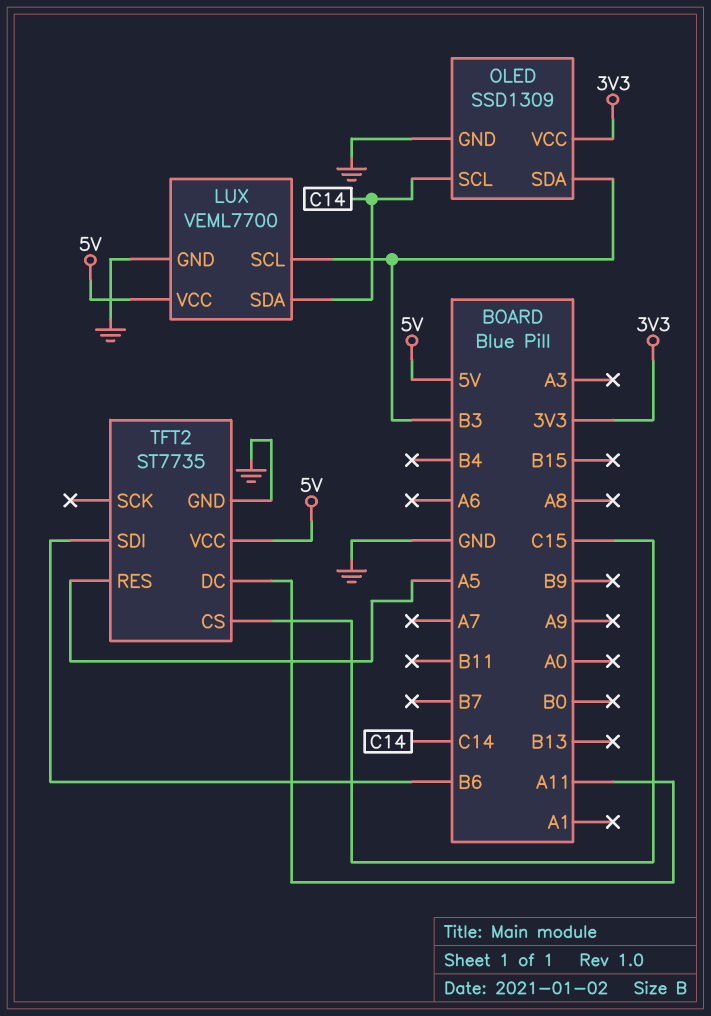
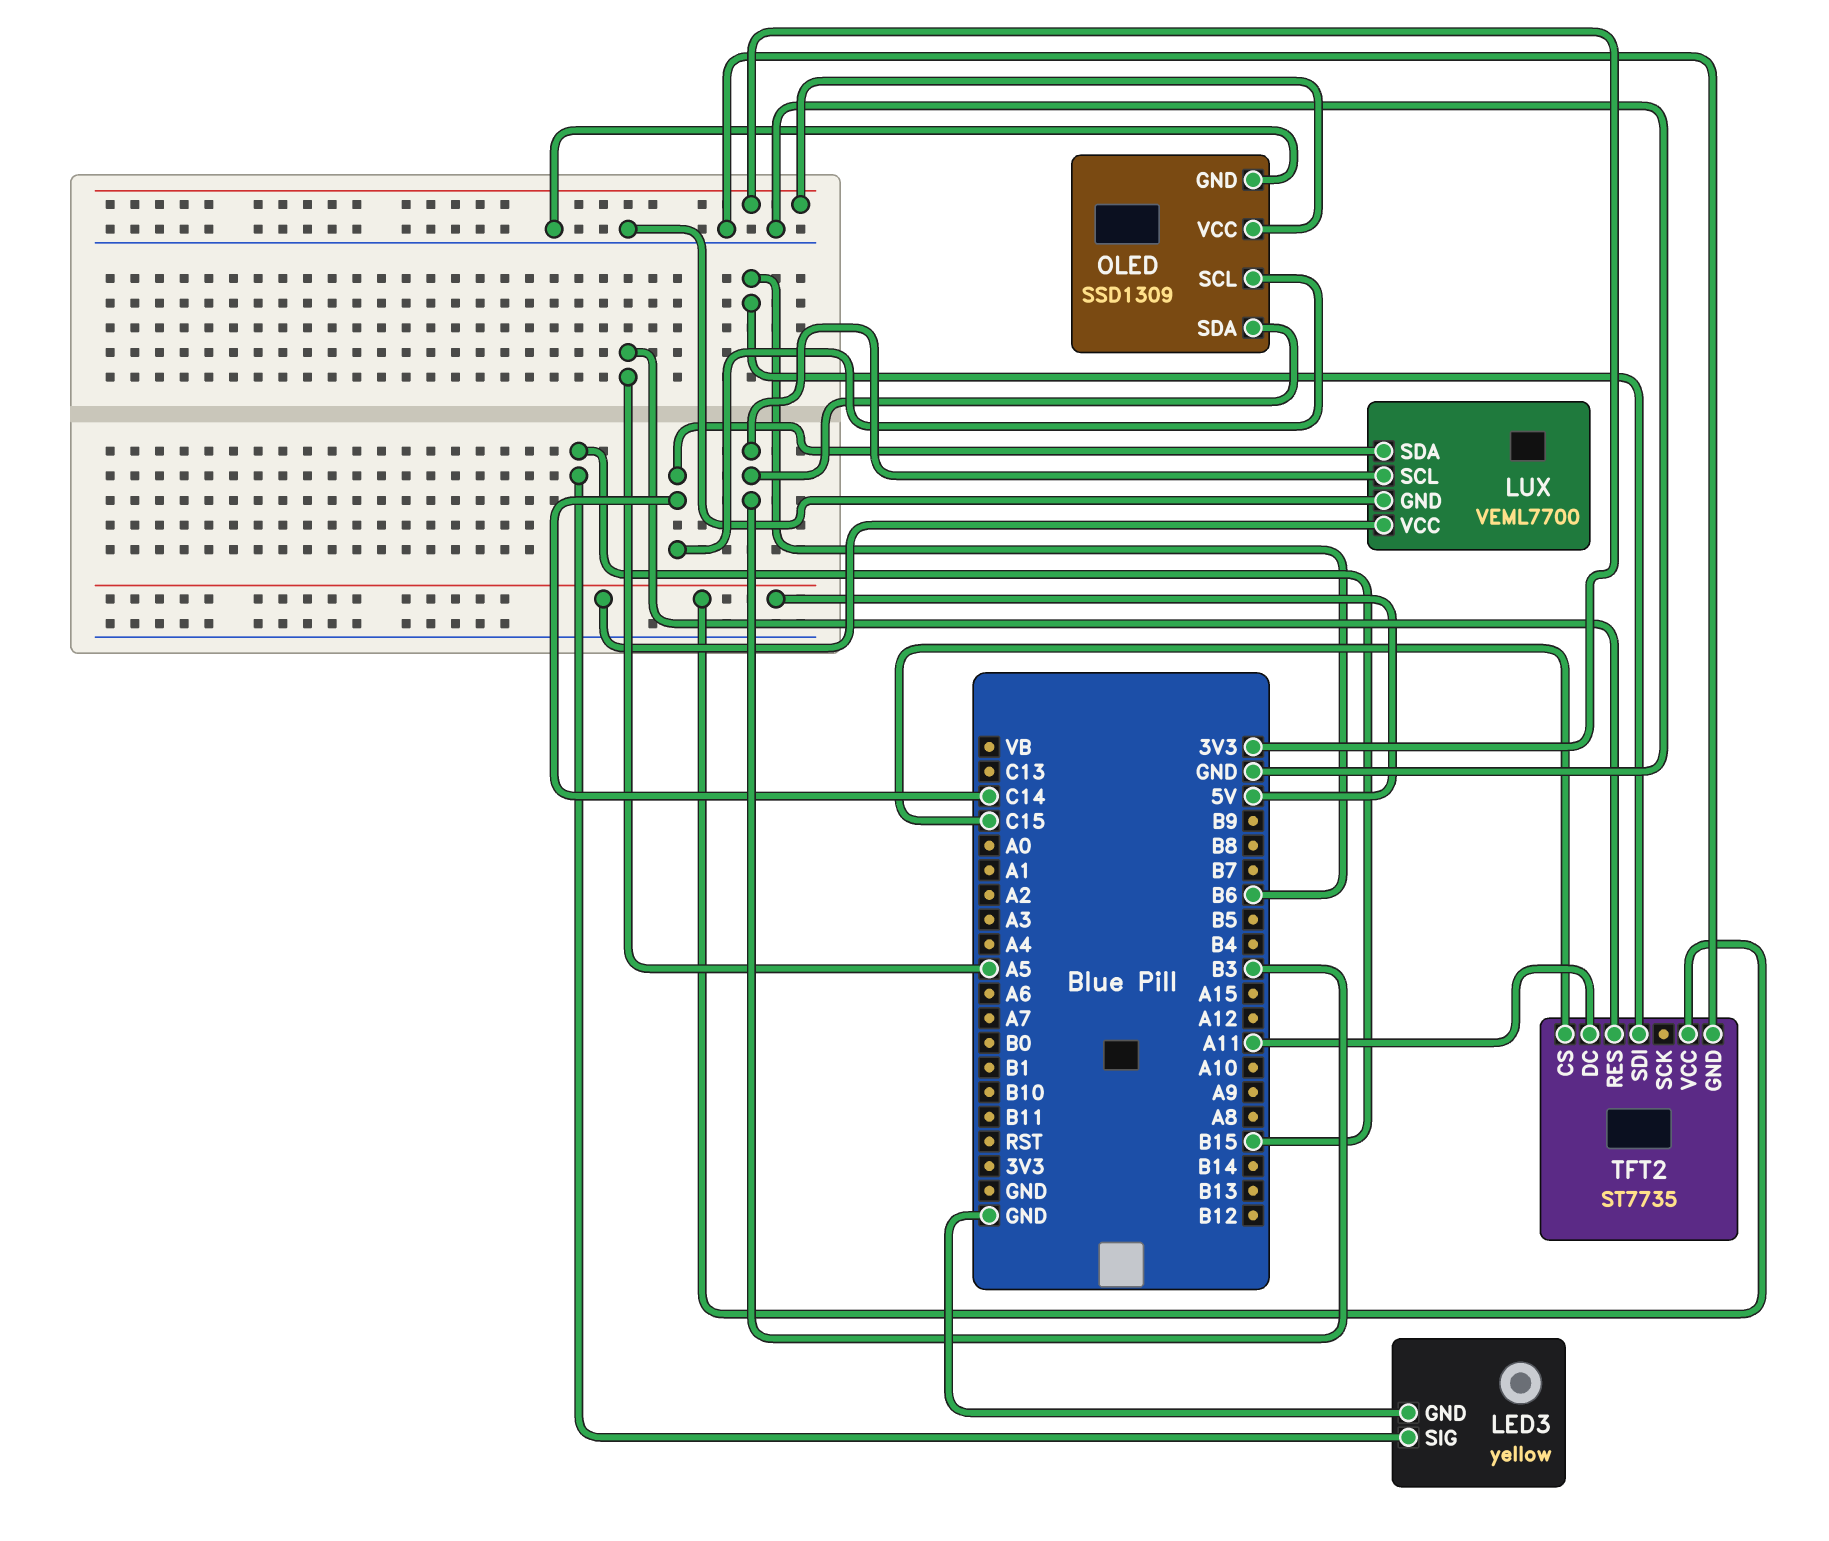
LED3: none -> yellow
LED3 pin GND: none -> GND
LED3 pin SIG: none -> B15

